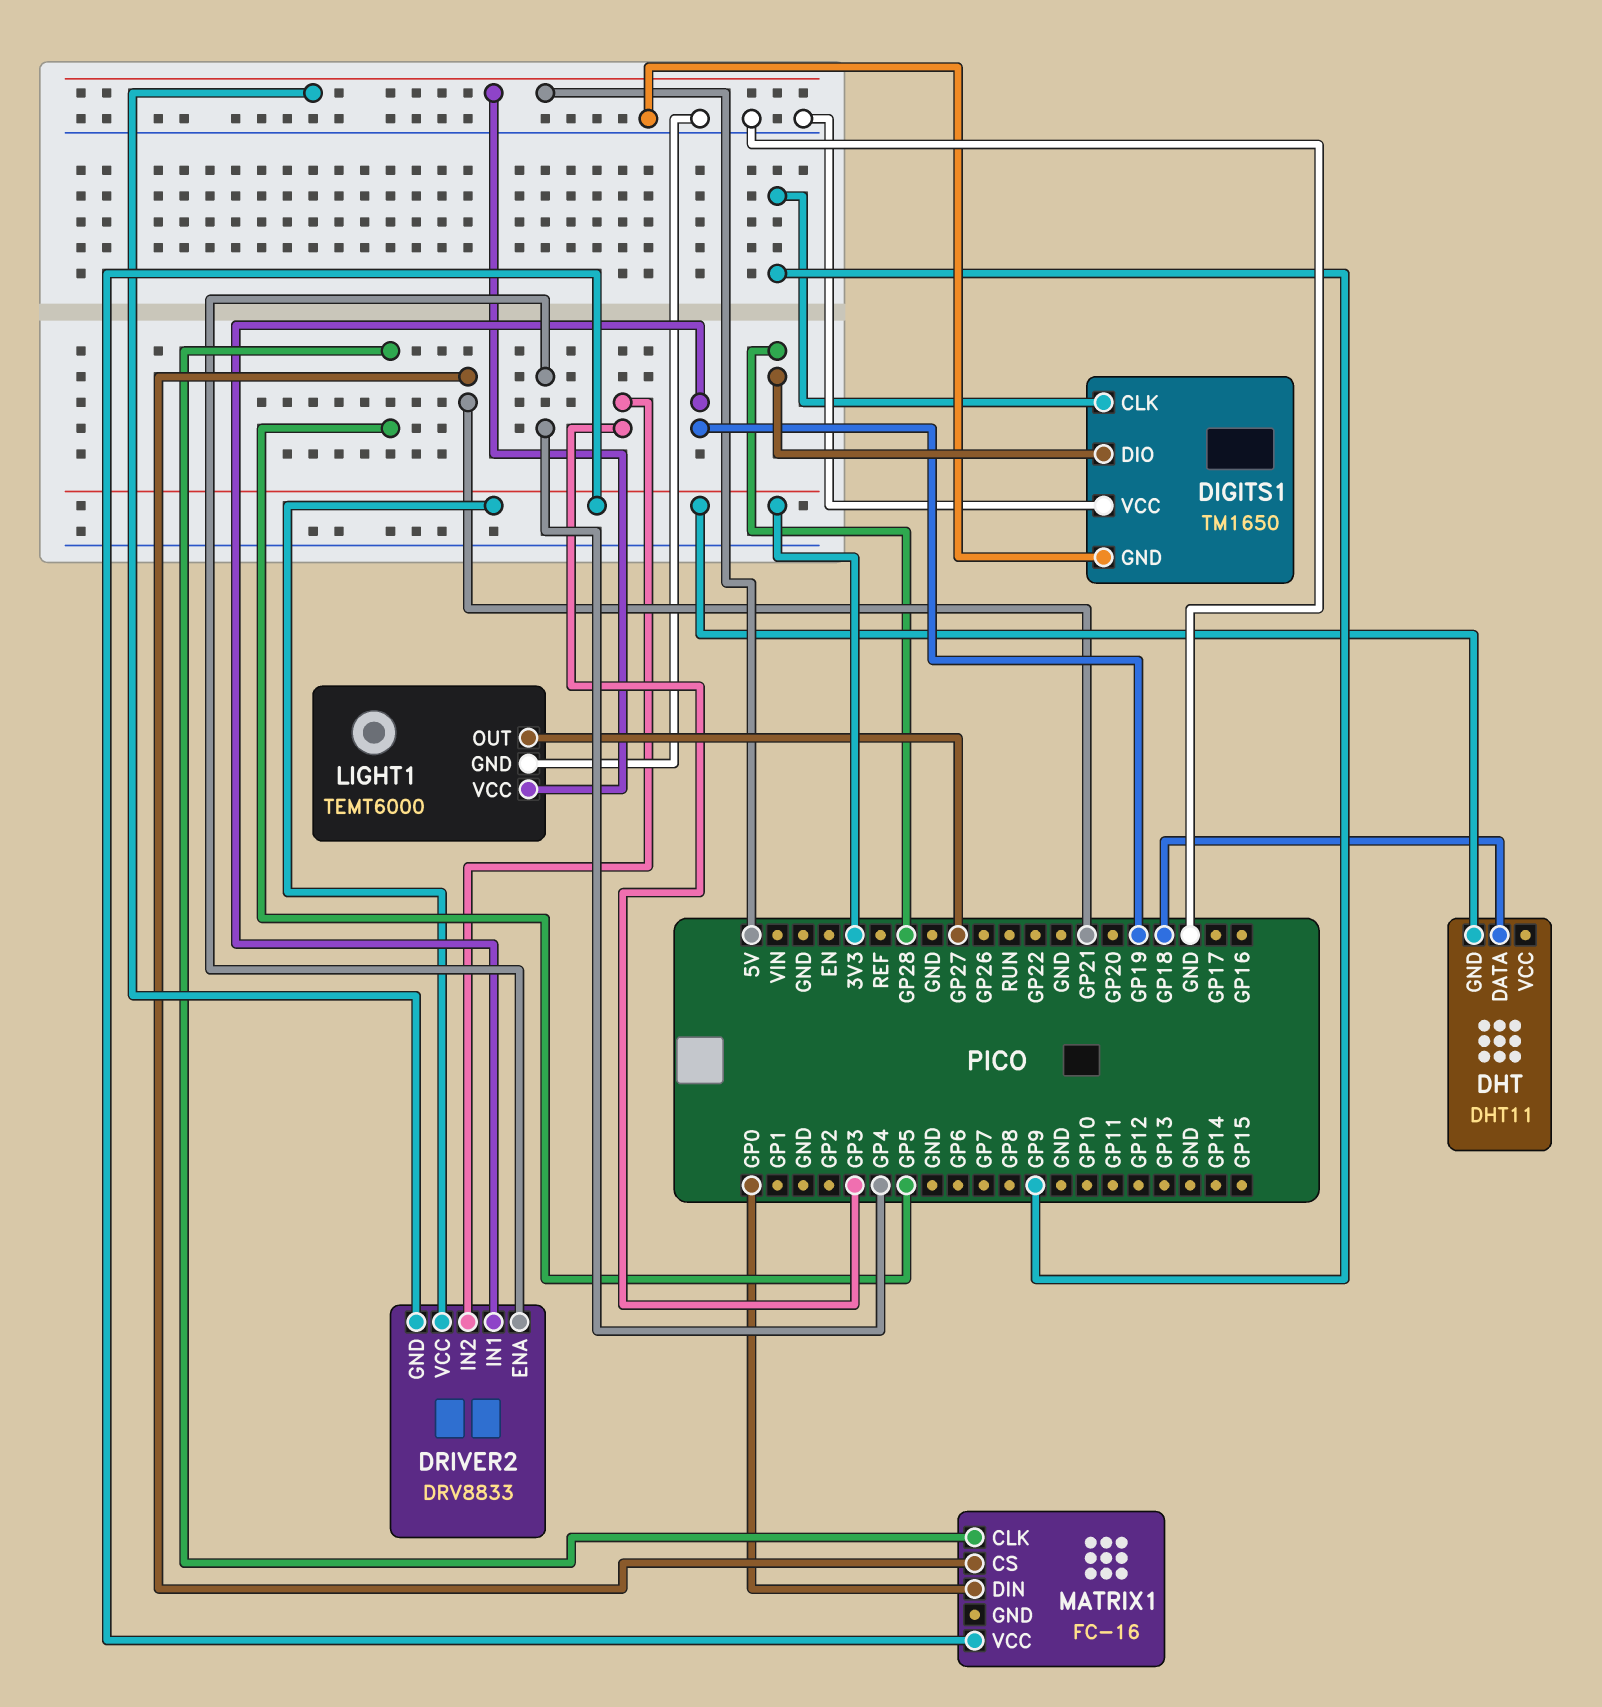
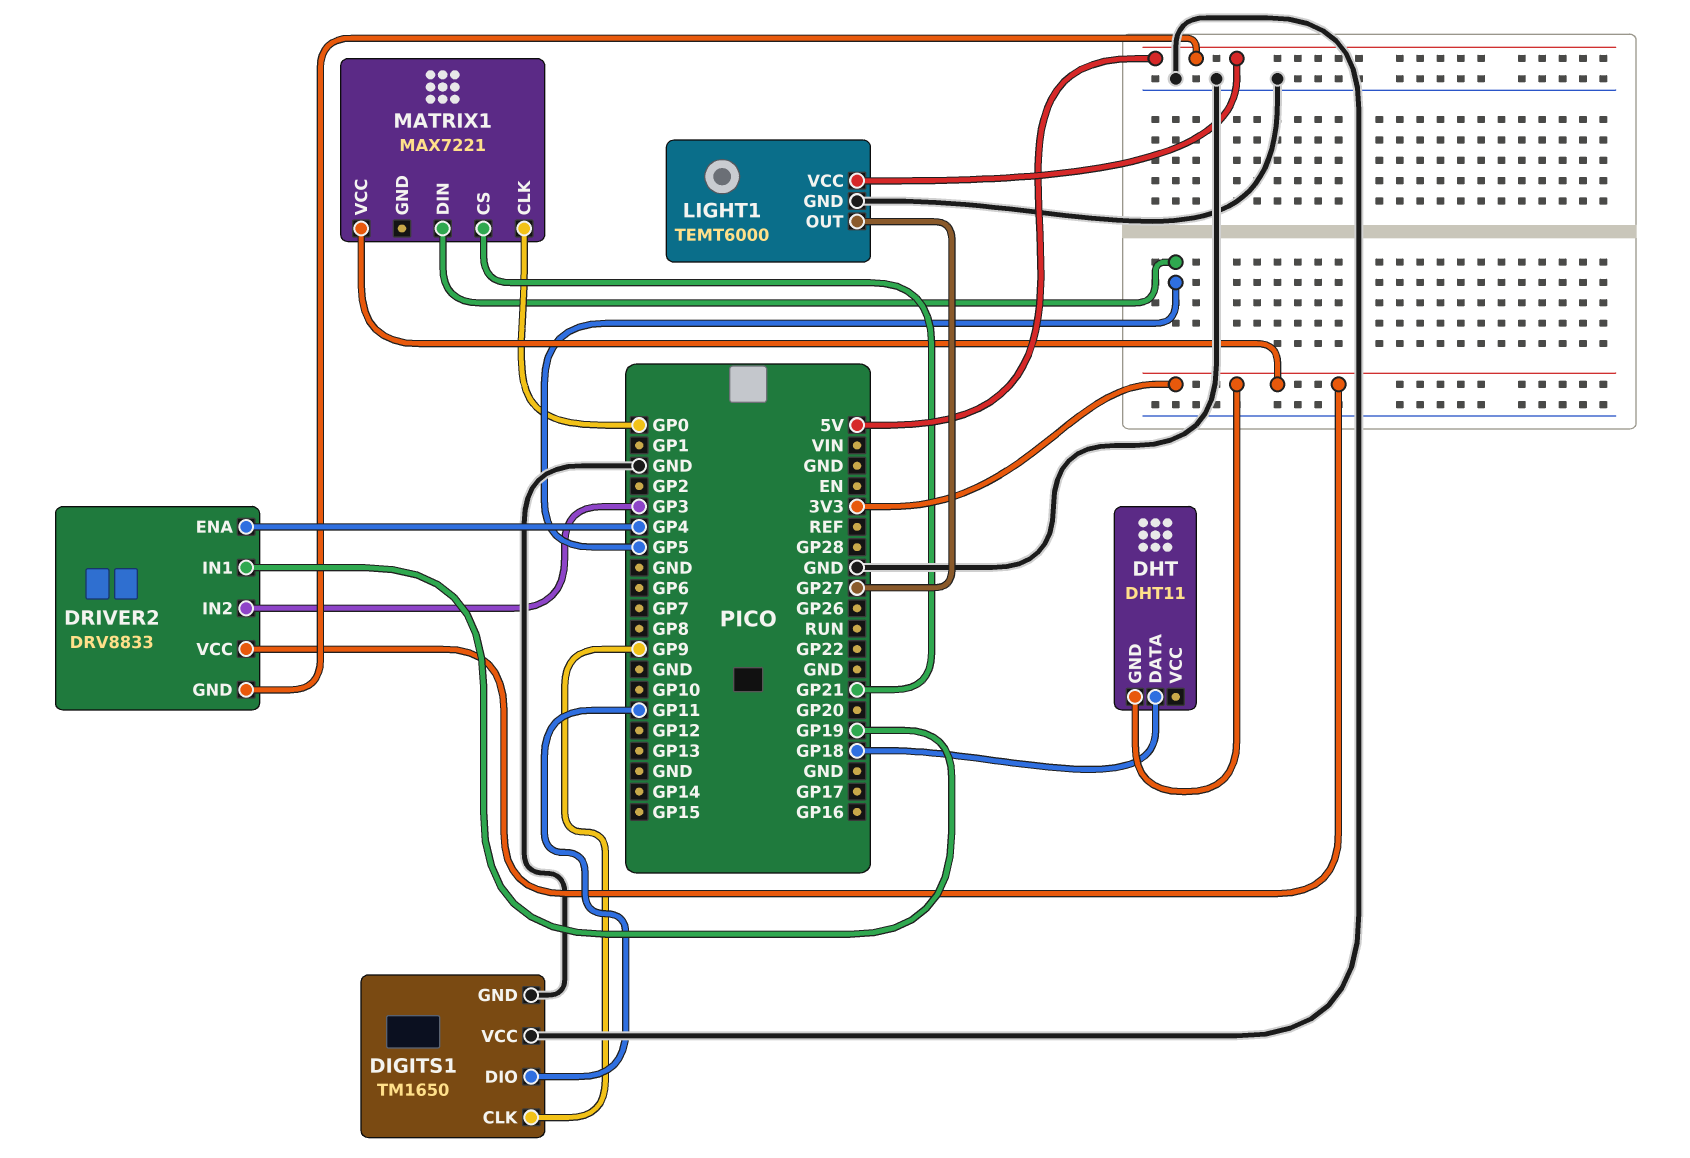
DIGITS1 pin DIO: GP28 -> GP11
MATRIX1: FC-16 -> MAX7221
MATRIX1 pin CLK: GP5 -> GP0
MATRIX1 pin DIN: GP0 -> GP5

